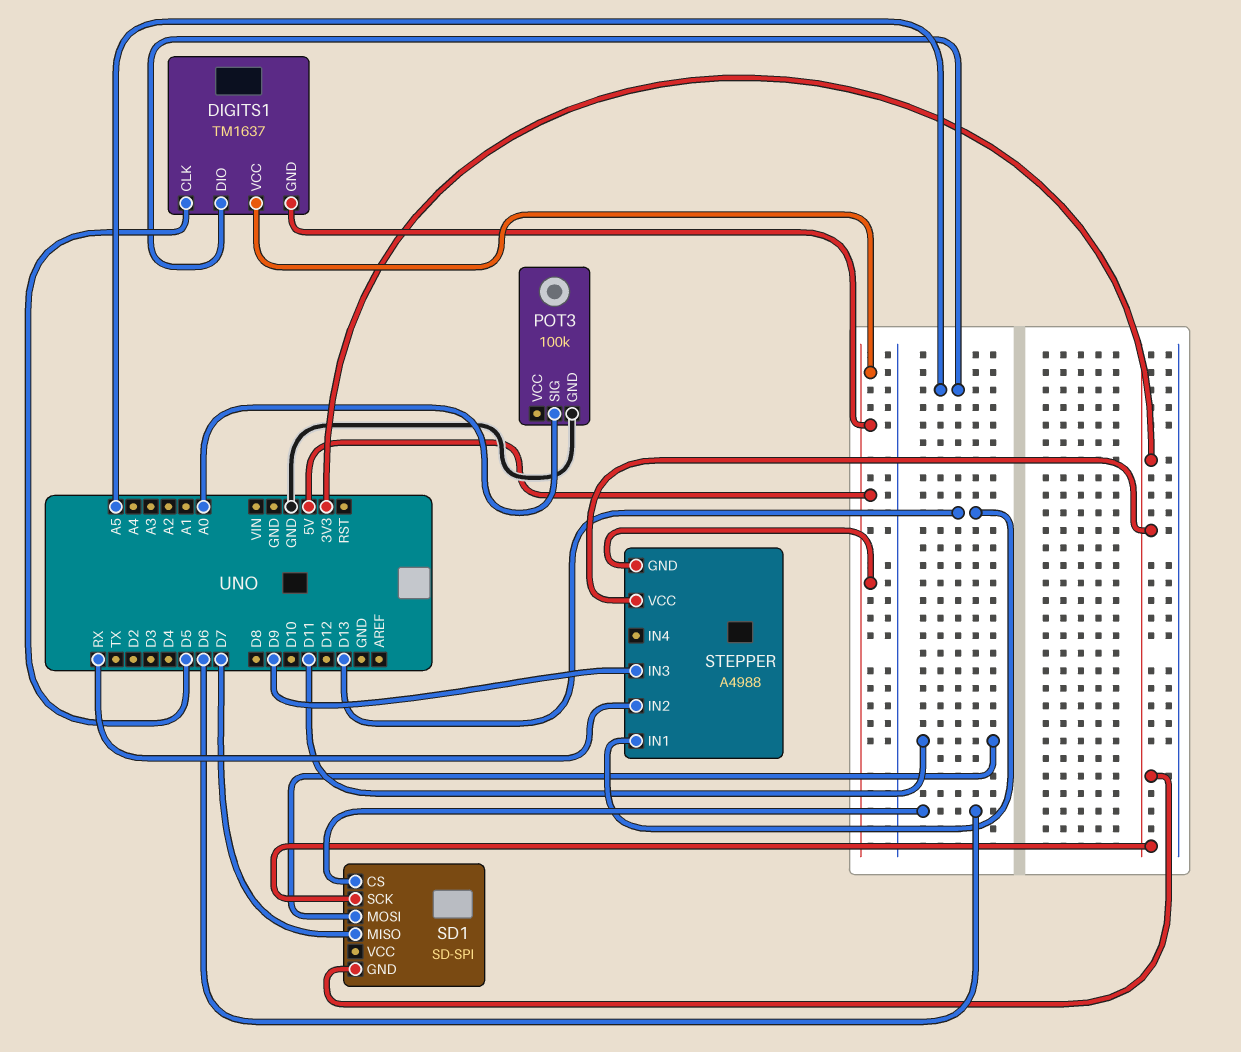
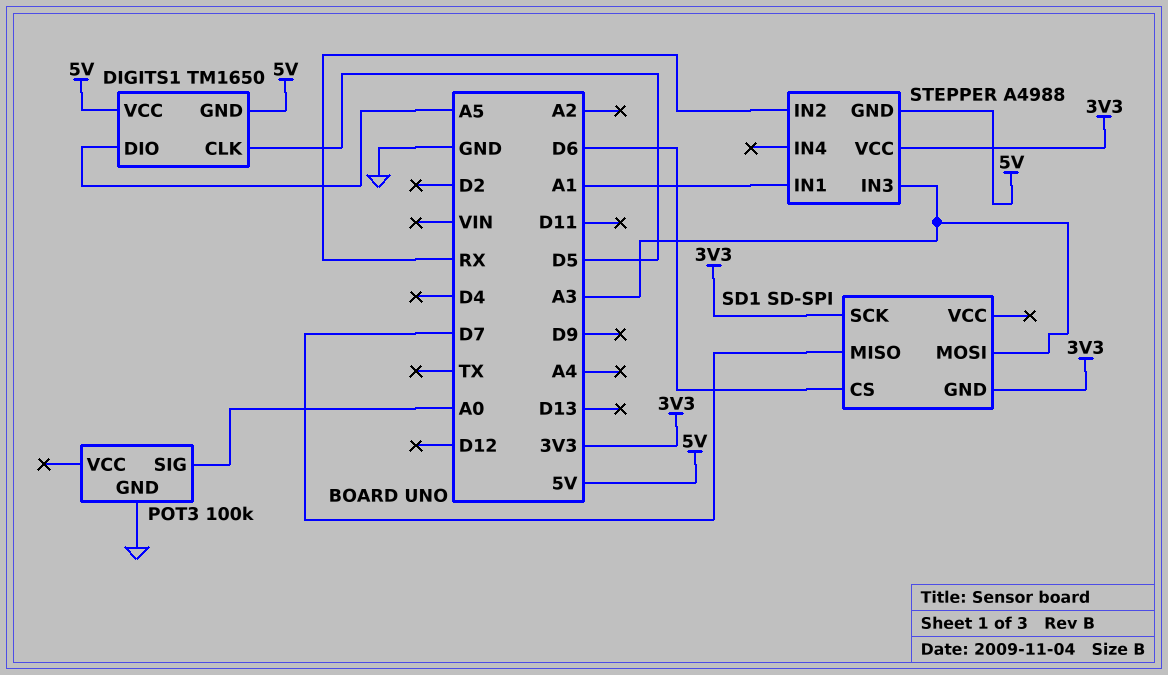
DIGITS1: TM1637 -> TM1650
SD1 pin MOSI: D11 -> A3
STEPPER pin IN1: D13 -> A1
STEPPER pin IN3: D9 -> A3

